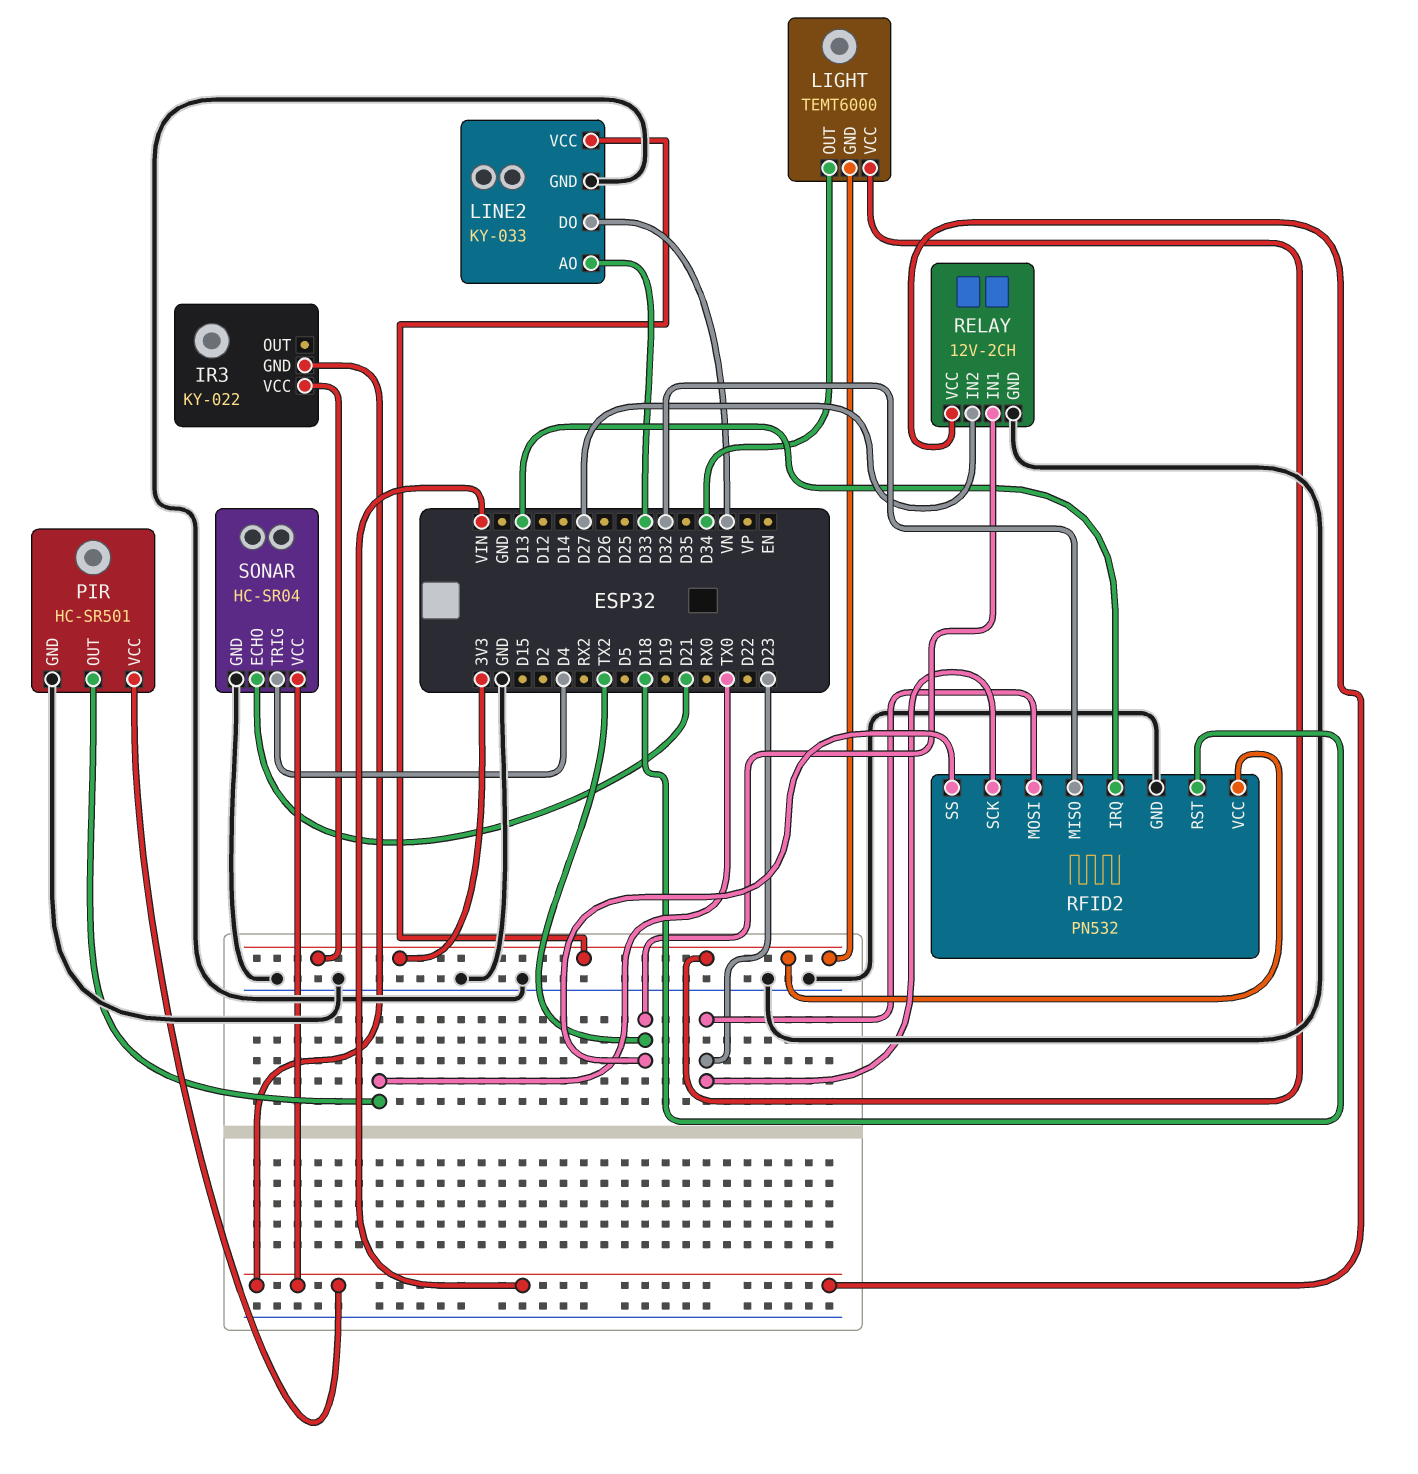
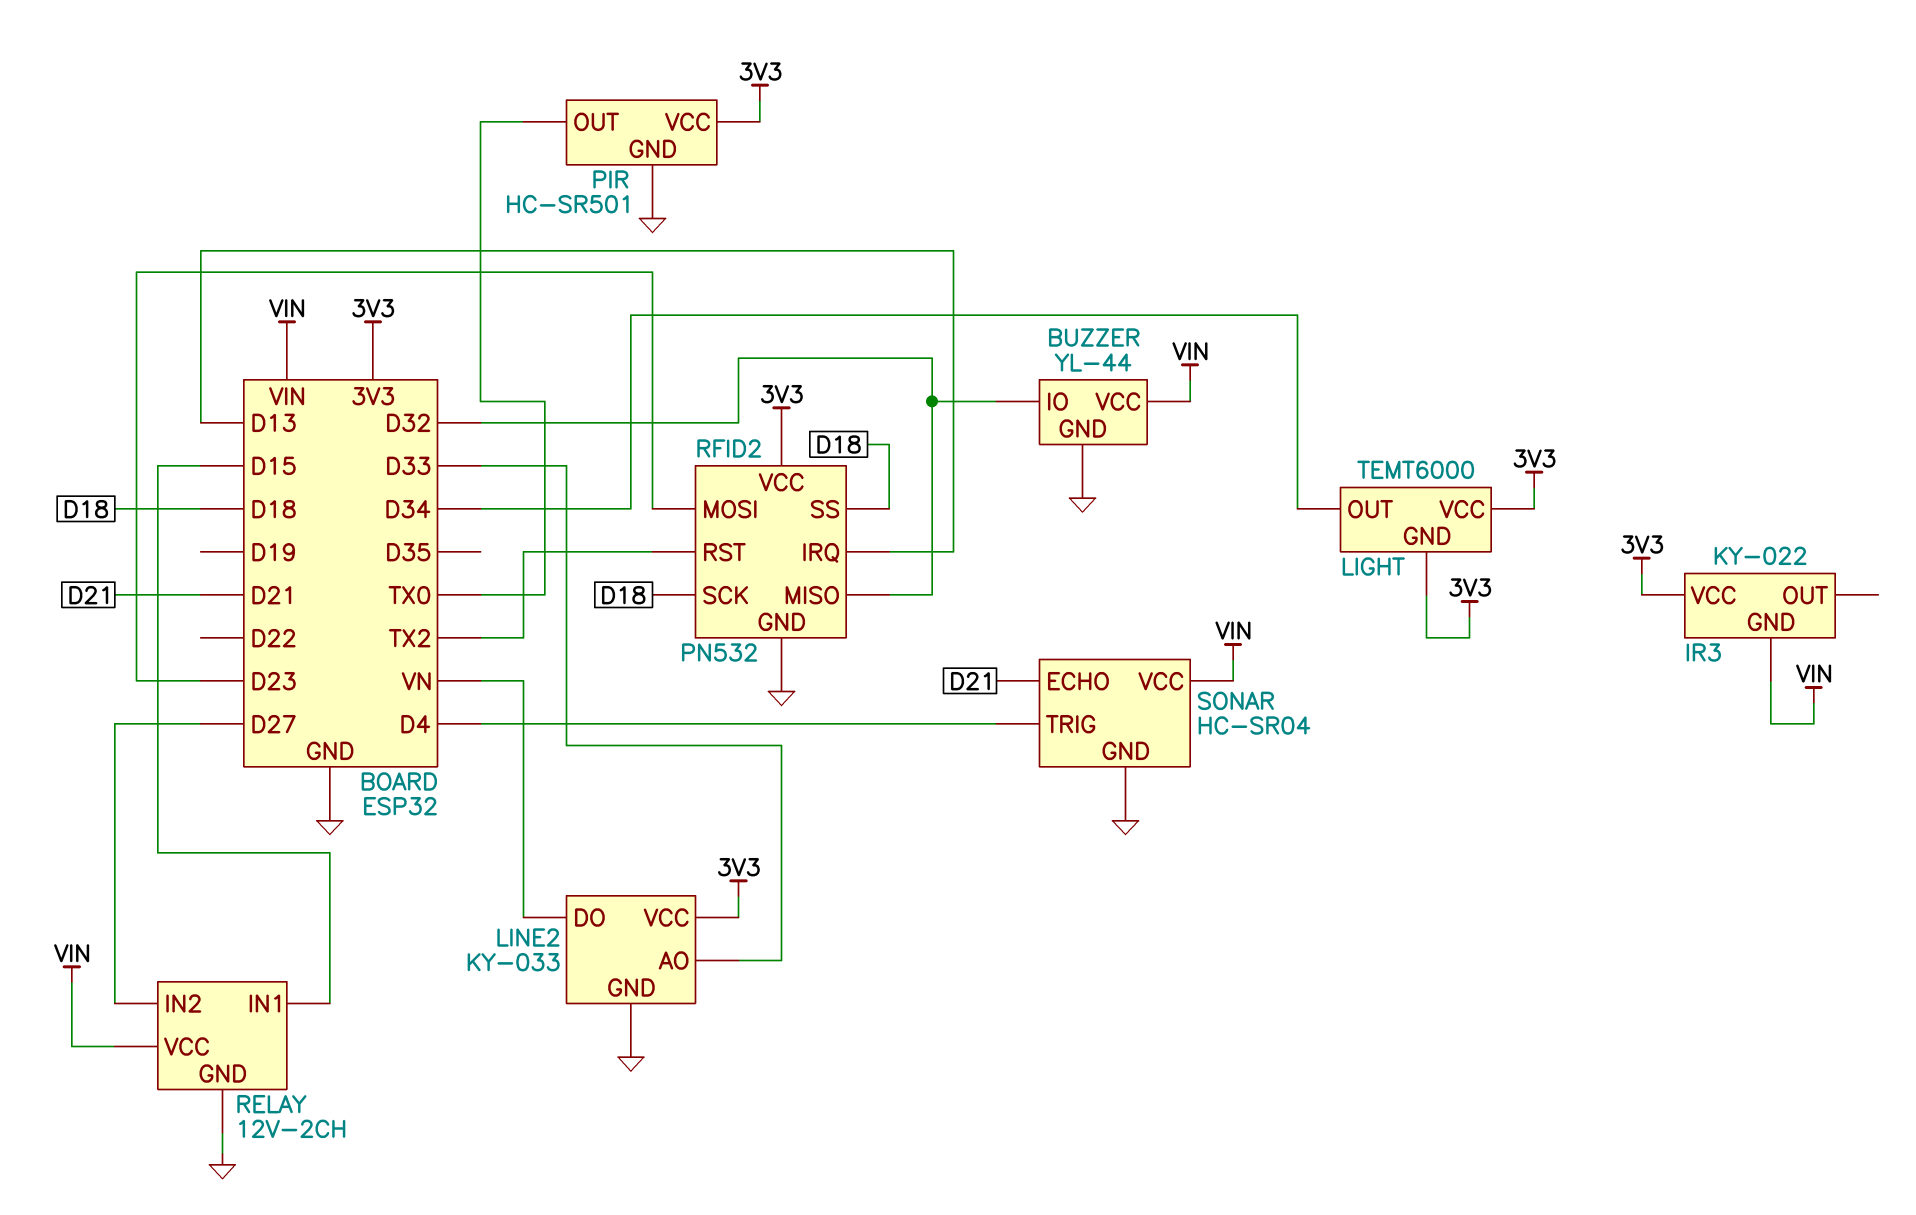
BUZZER: none -> YL-44
BUZZER pin GND: none -> GND
BUZZER pin IO: none -> D32
BUZZER pin VCC: none -> VIN
PIR pin VCC: VIN -> 3V3
RELAY pin IN1: TX2 -> D15
RFID2 pin RST: D18 -> TX2
RFID2 pin SCK: D23 -> D18
RFID2 pin SS: TX2 -> D18

